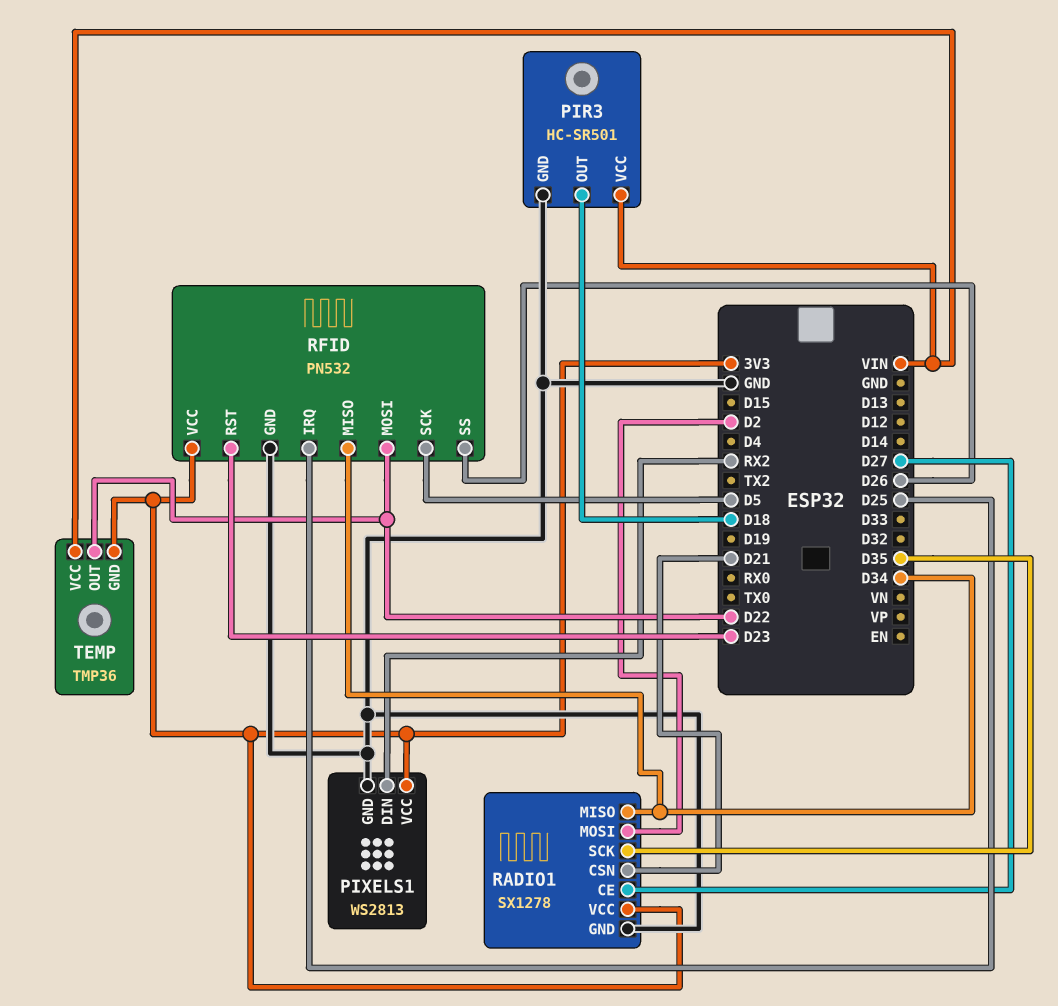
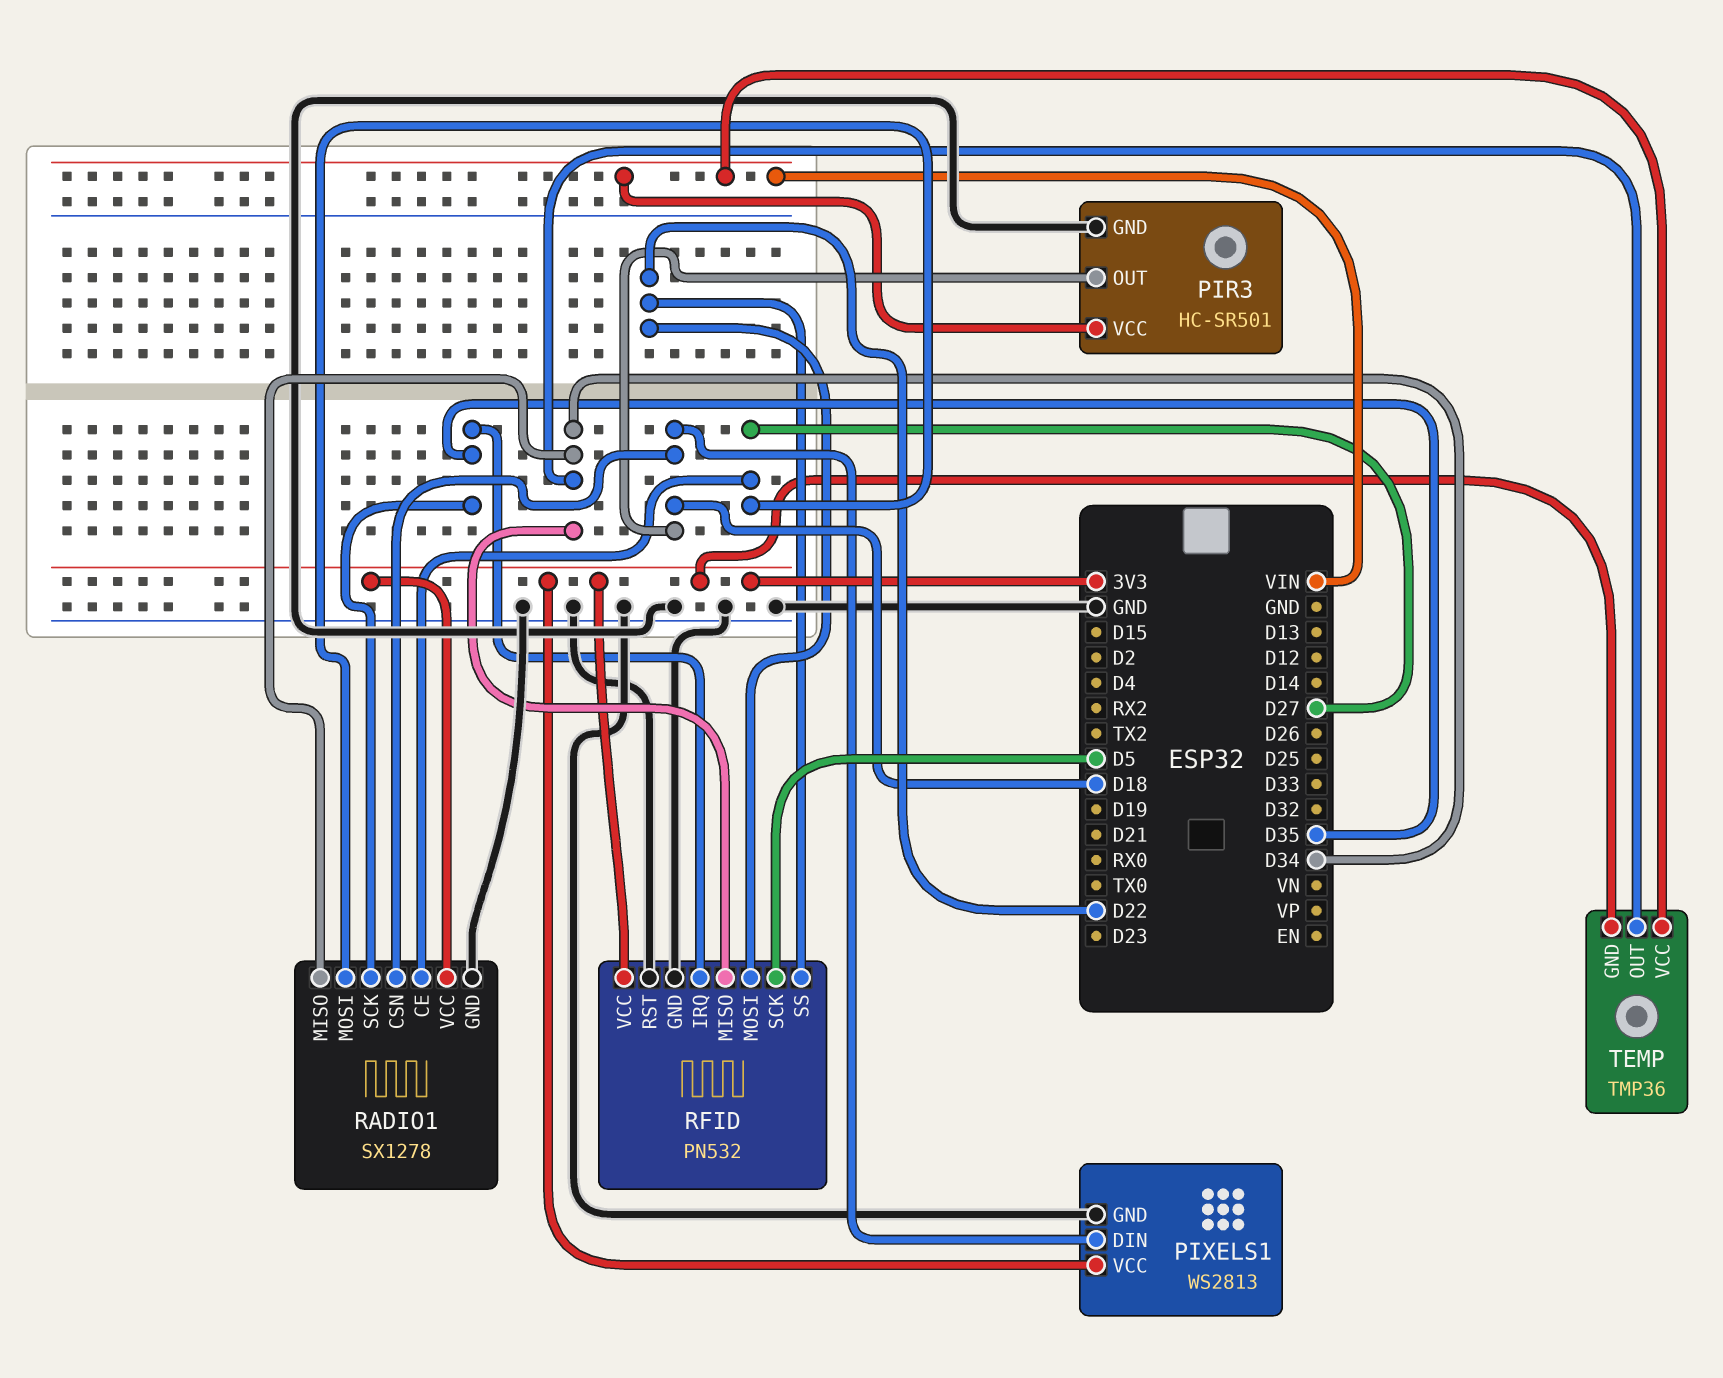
PIXELS1 pin DIN: RX2 -> D18
RADIO1 pin CSN: D21 -> D18
RADIO1 pin MOSI: D2 -> D27
RFID pin IRQ: D25 -> D35
RFID pin RST: D23 -> GND
RFID pin SS: D26 -> D22
TEMP pin OUT: D22 -> D34

